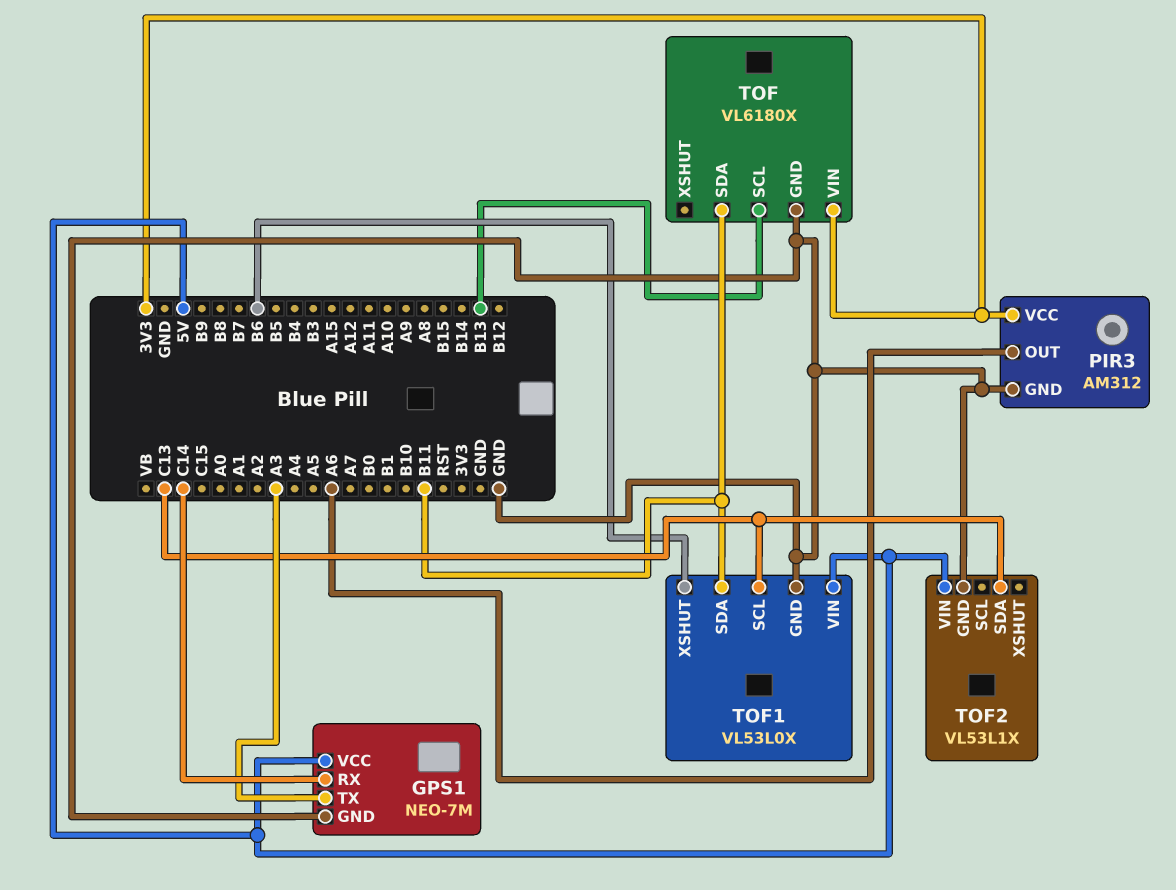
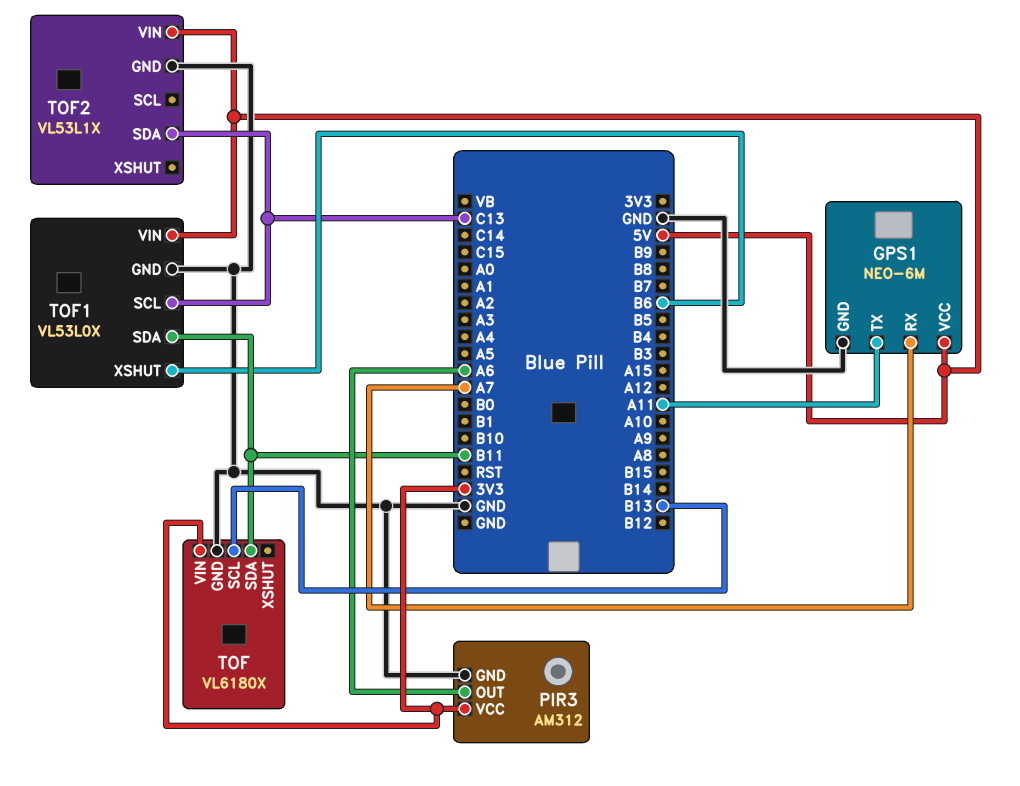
GPS1: NEO-7M -> NEO-6M
GPS1 pin RX: C14 -> A7
GPS1 pin TX: A3 -> A11

